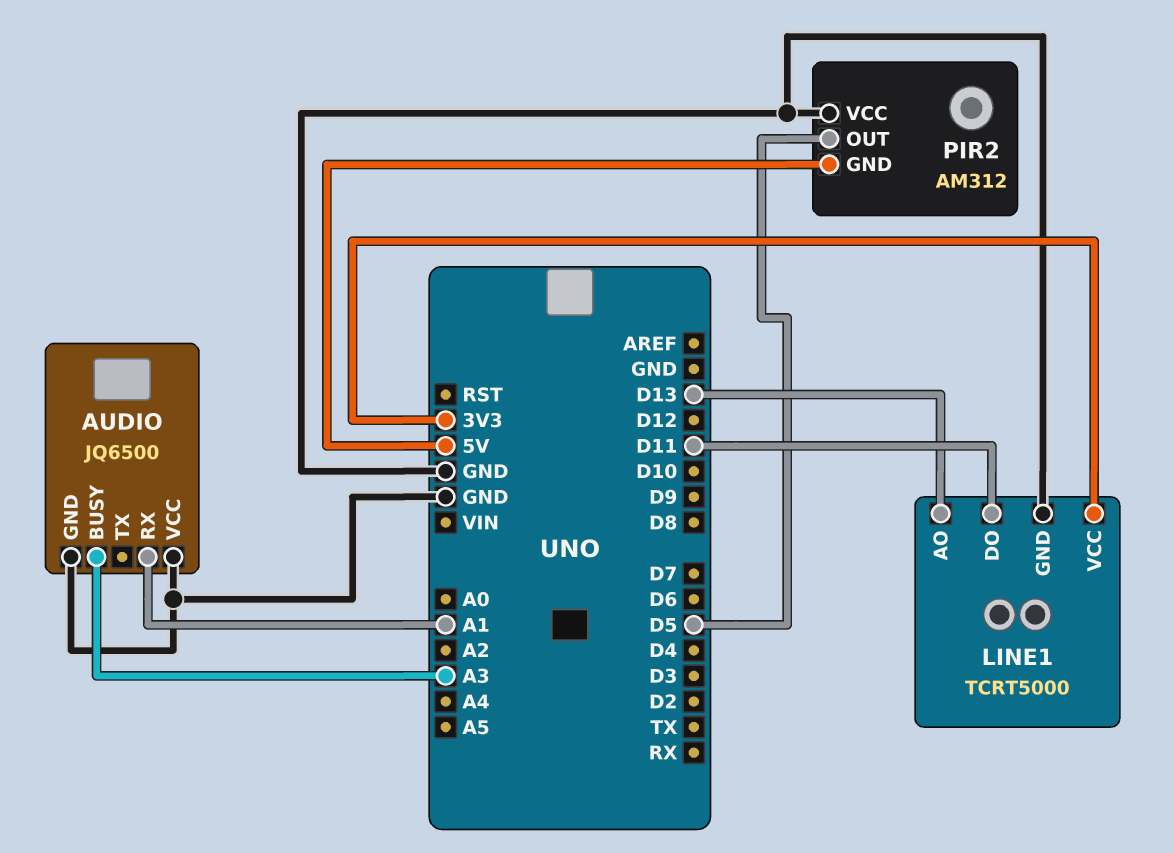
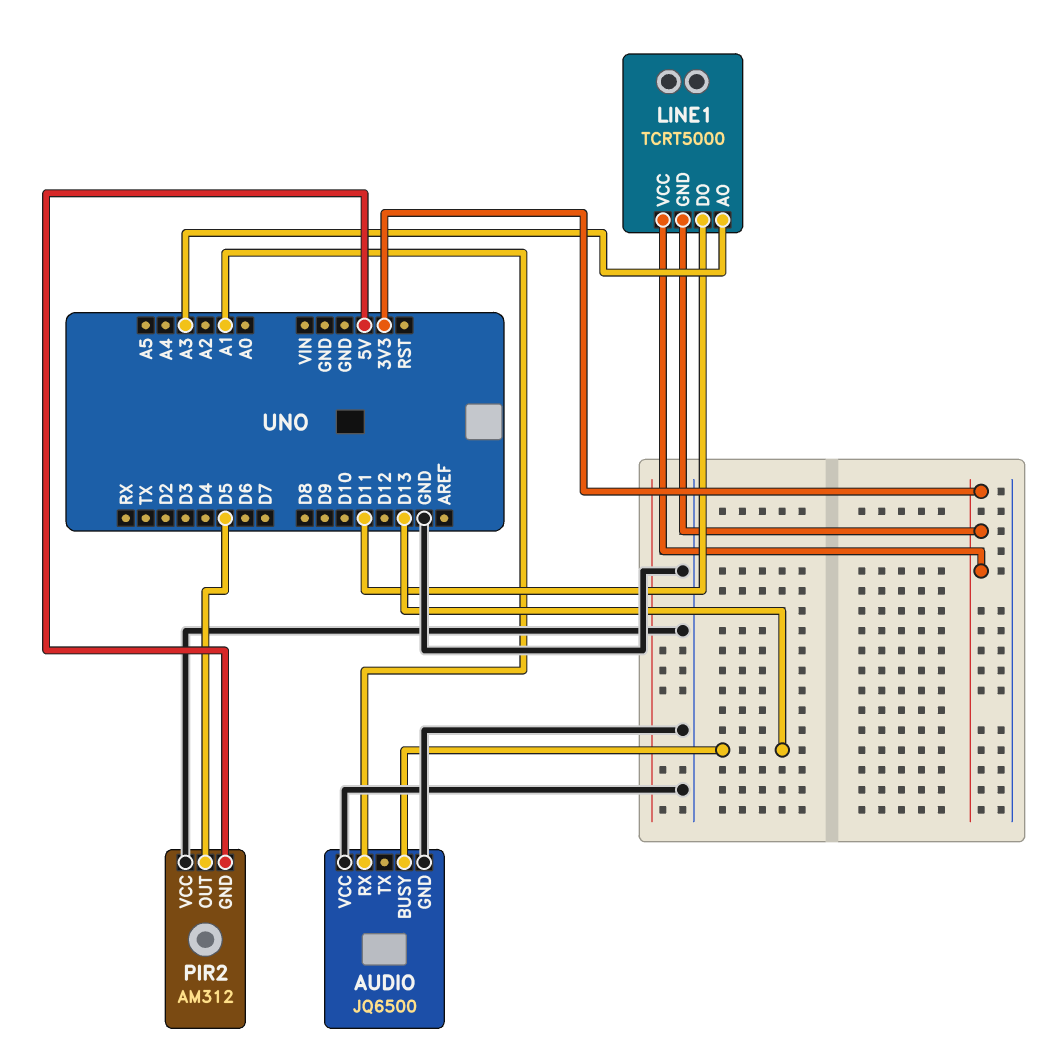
AUDIO pin BUSY: A3 -> D13
LINE1 pin AO: D13 -> A3
LINE1 pin GND: GND -> 3V3

